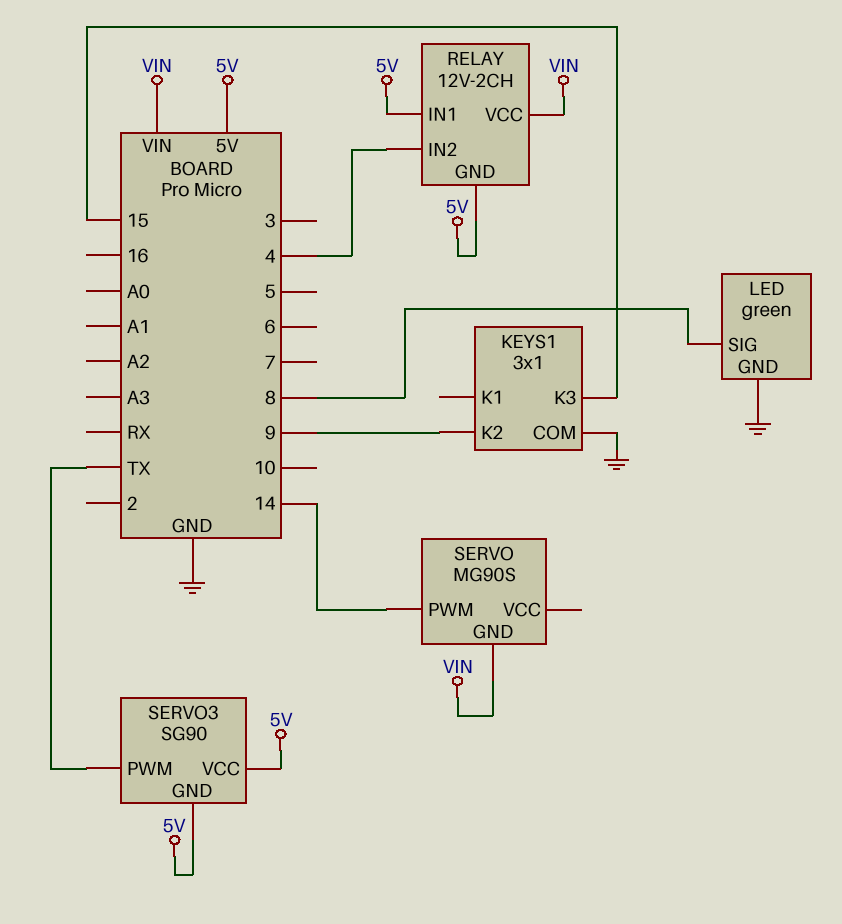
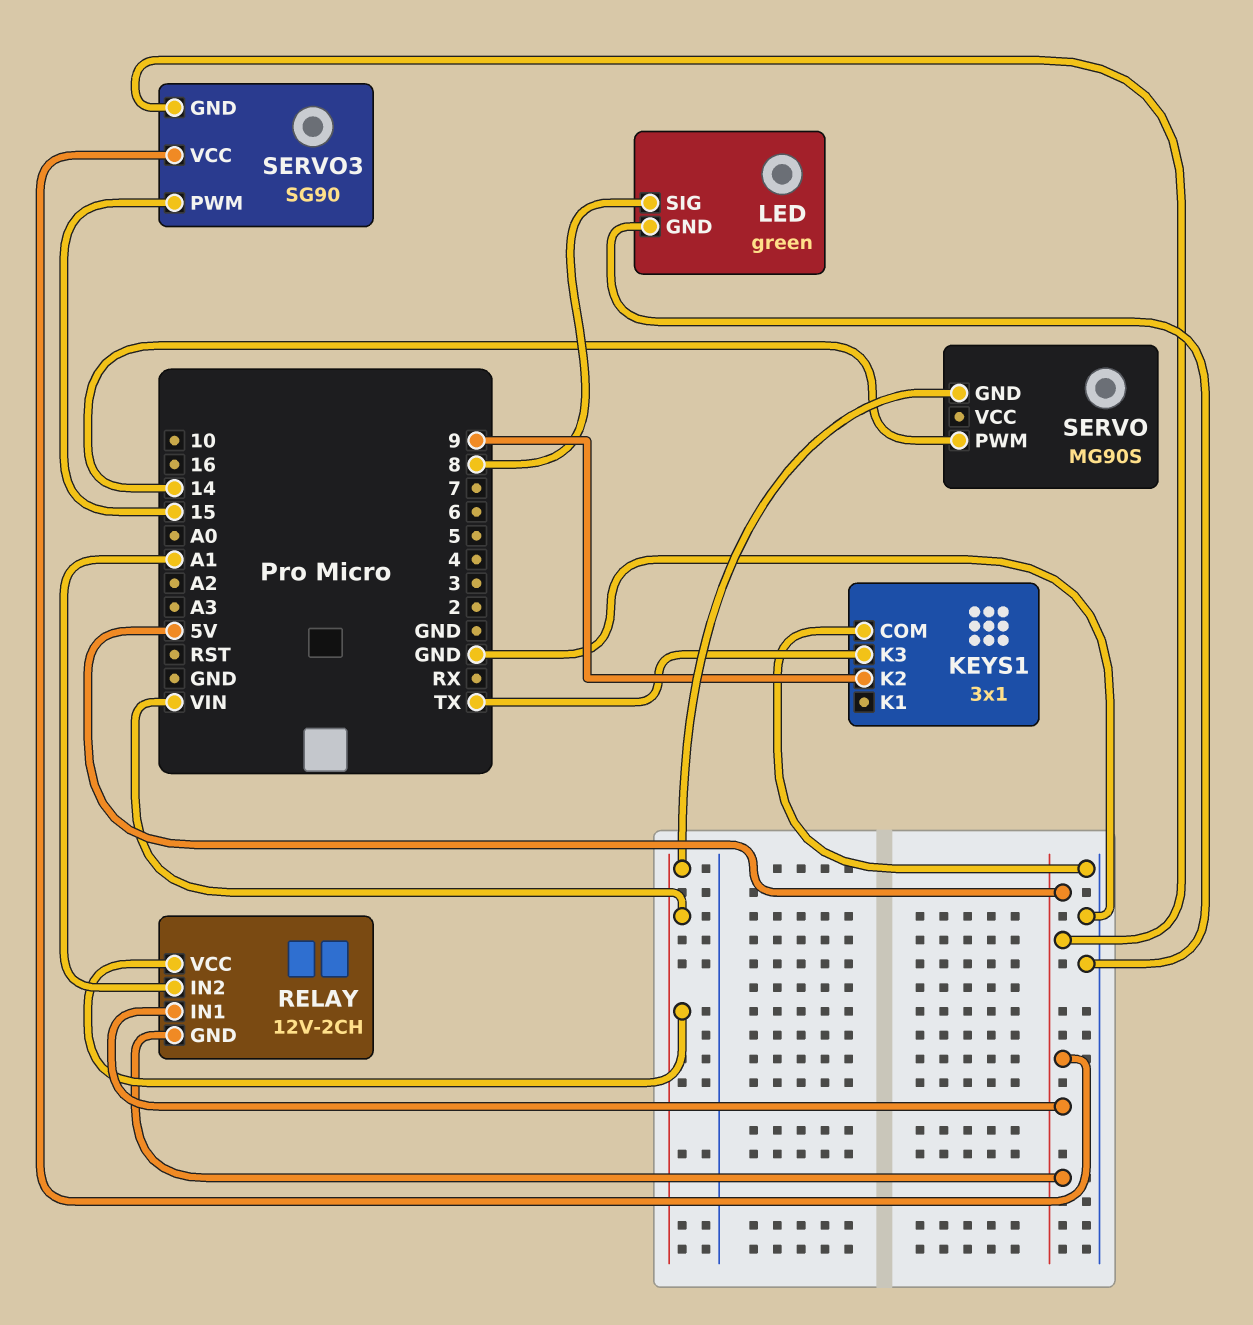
KEYS1 pin K3: 15 -> TX
RELAY pin IN2: 4 -> A1
SERVO3 pin PWM: TX -> 15

